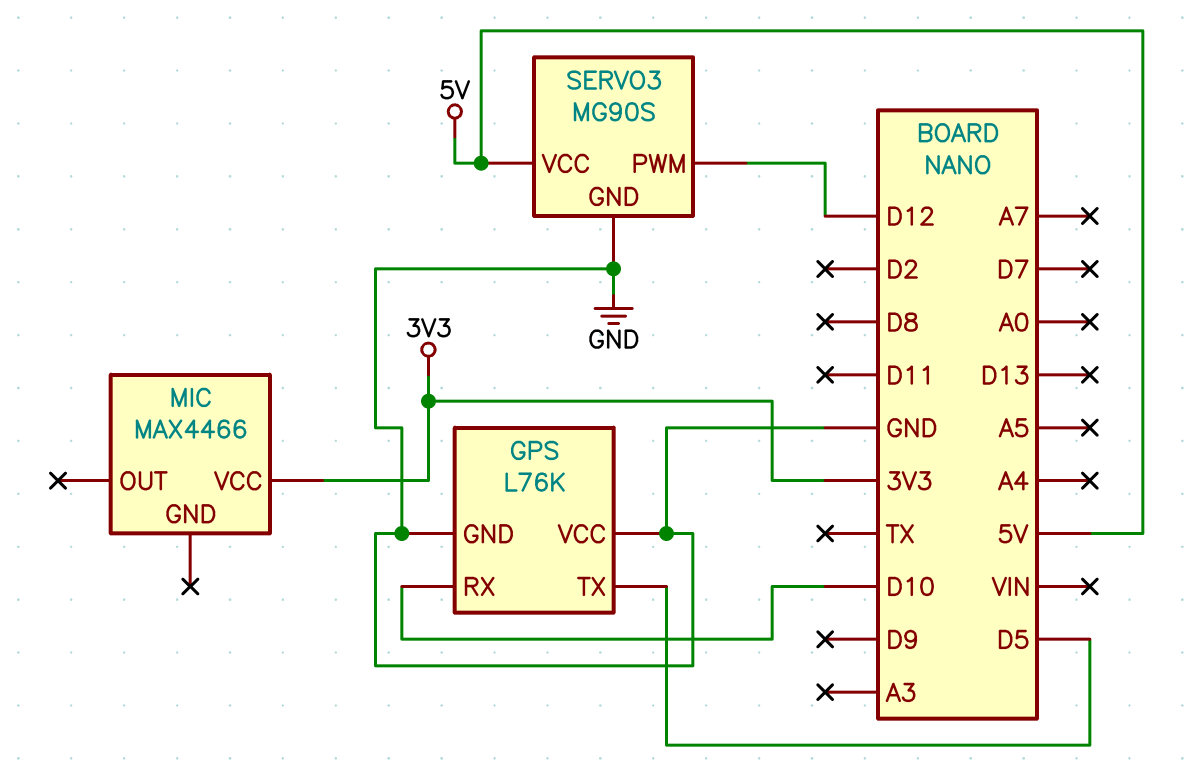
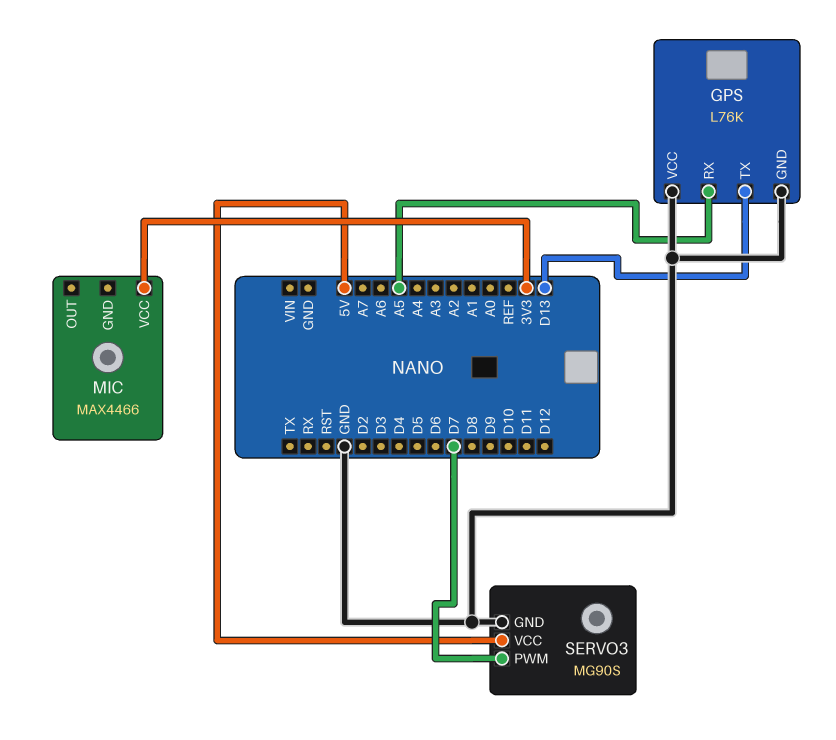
GPS pin RX: D10 -> A5
GPS pin TX: D5 -> D13
SERVO3 pin PWM: D12 -> D7

